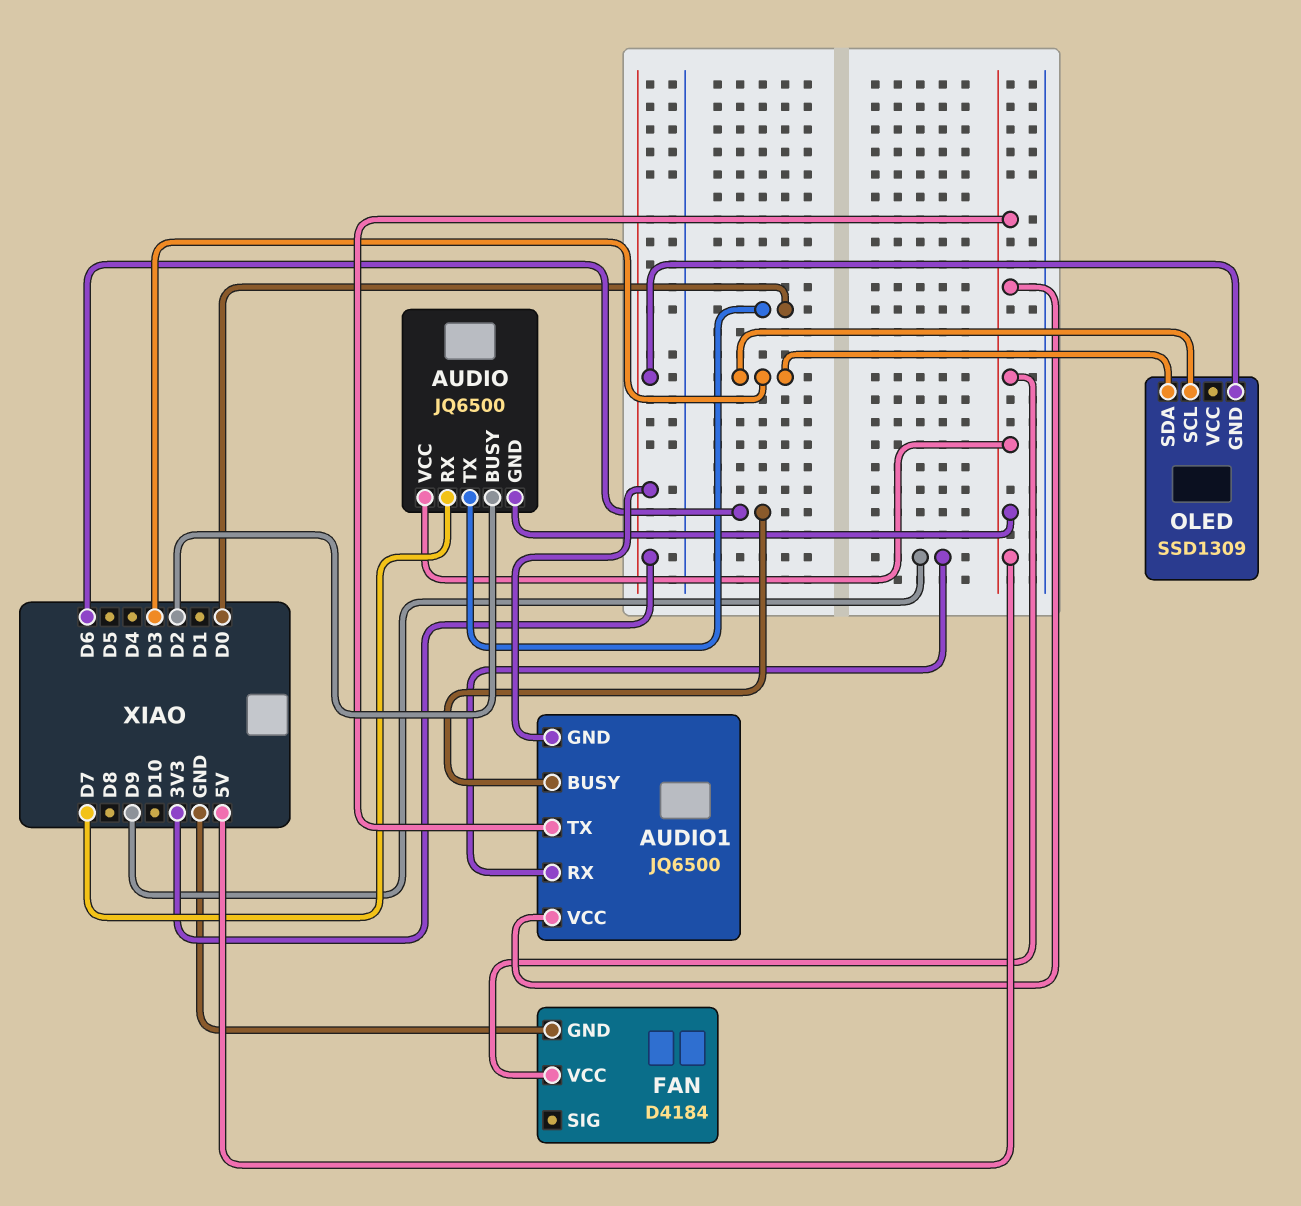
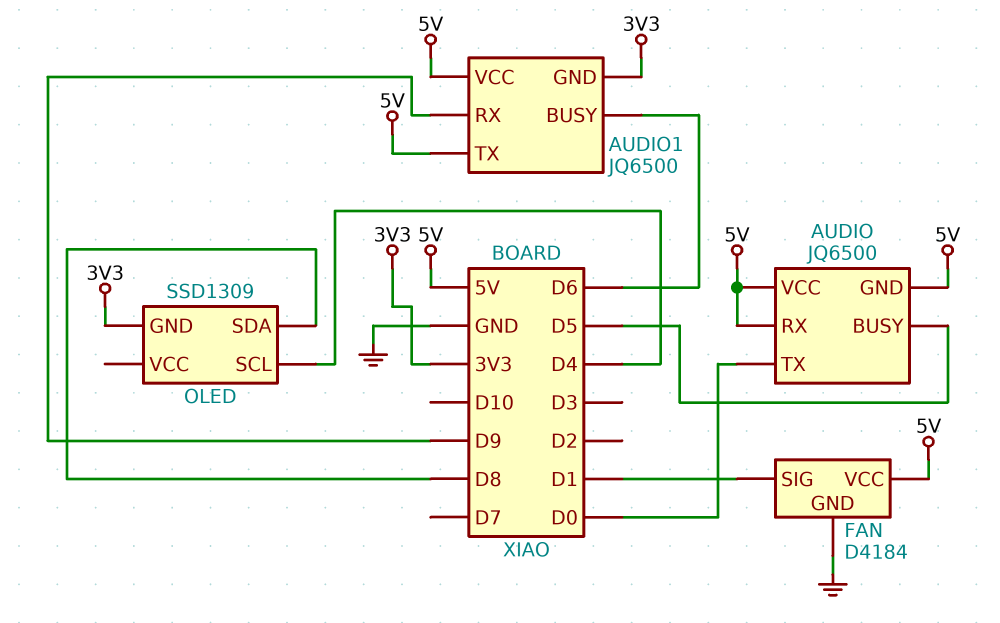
AUDIO pin BUSY: D2 -> D5
AUDIO pin RX: D7 -> 5V
FAN pin SIG: none -> D1
OLED pin SCL: D3 -> D4
OLED pin SDA: D3 -> D8

